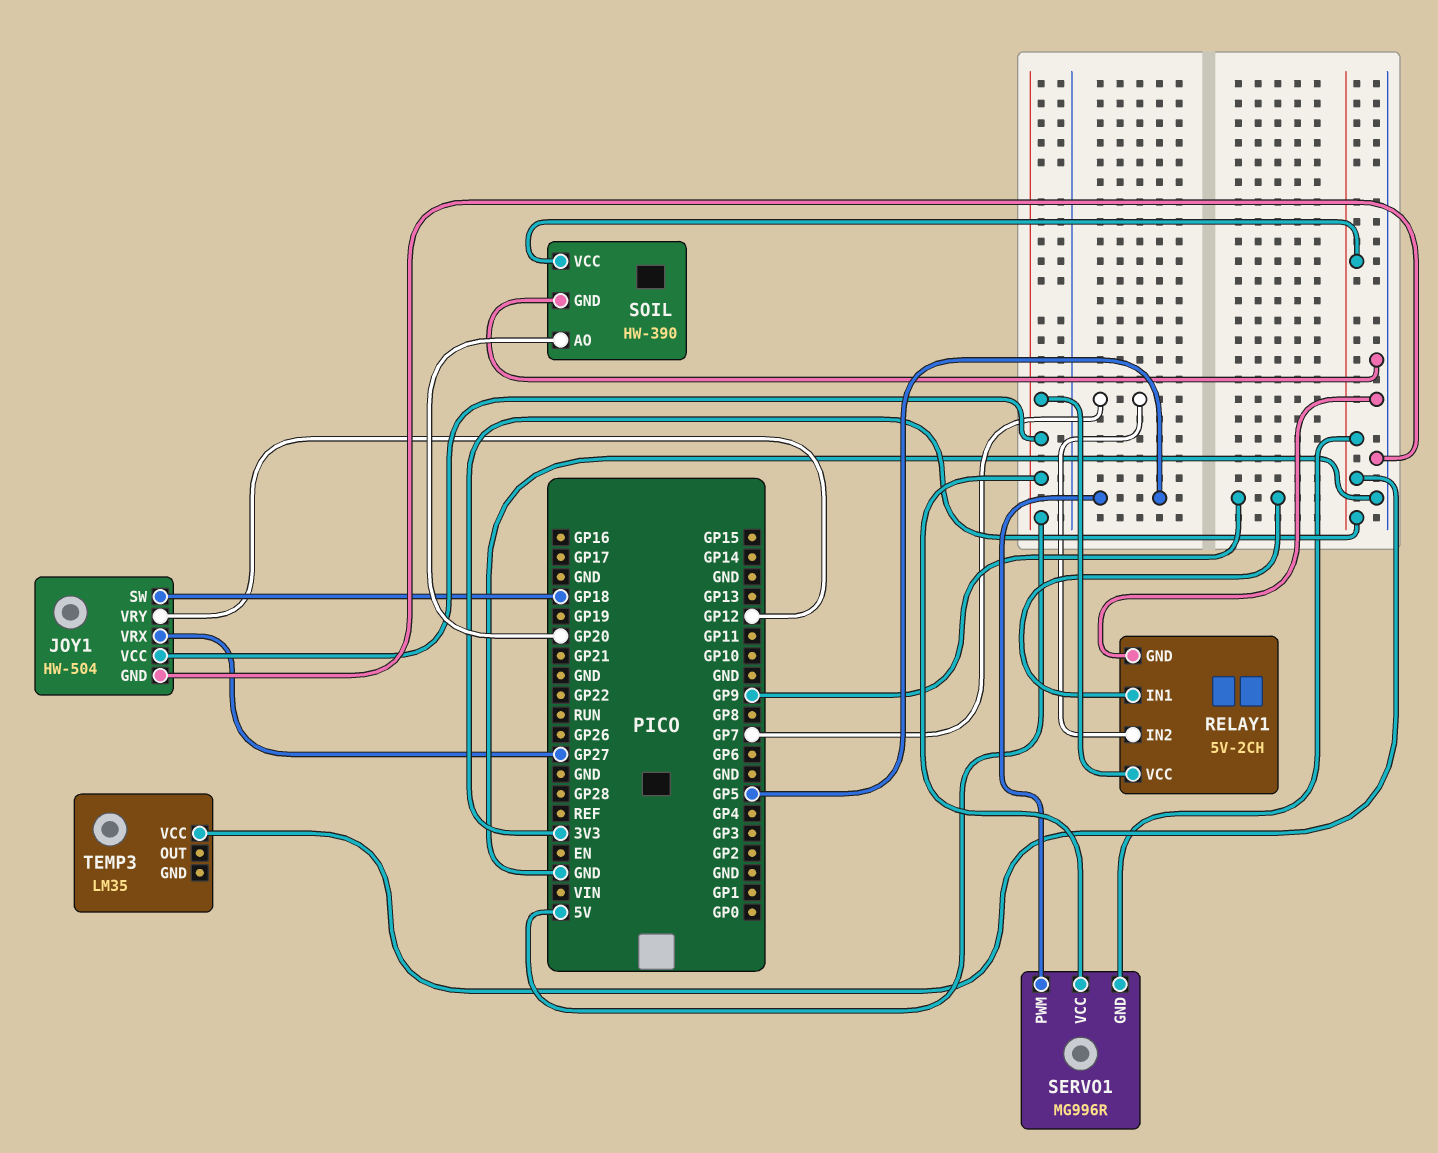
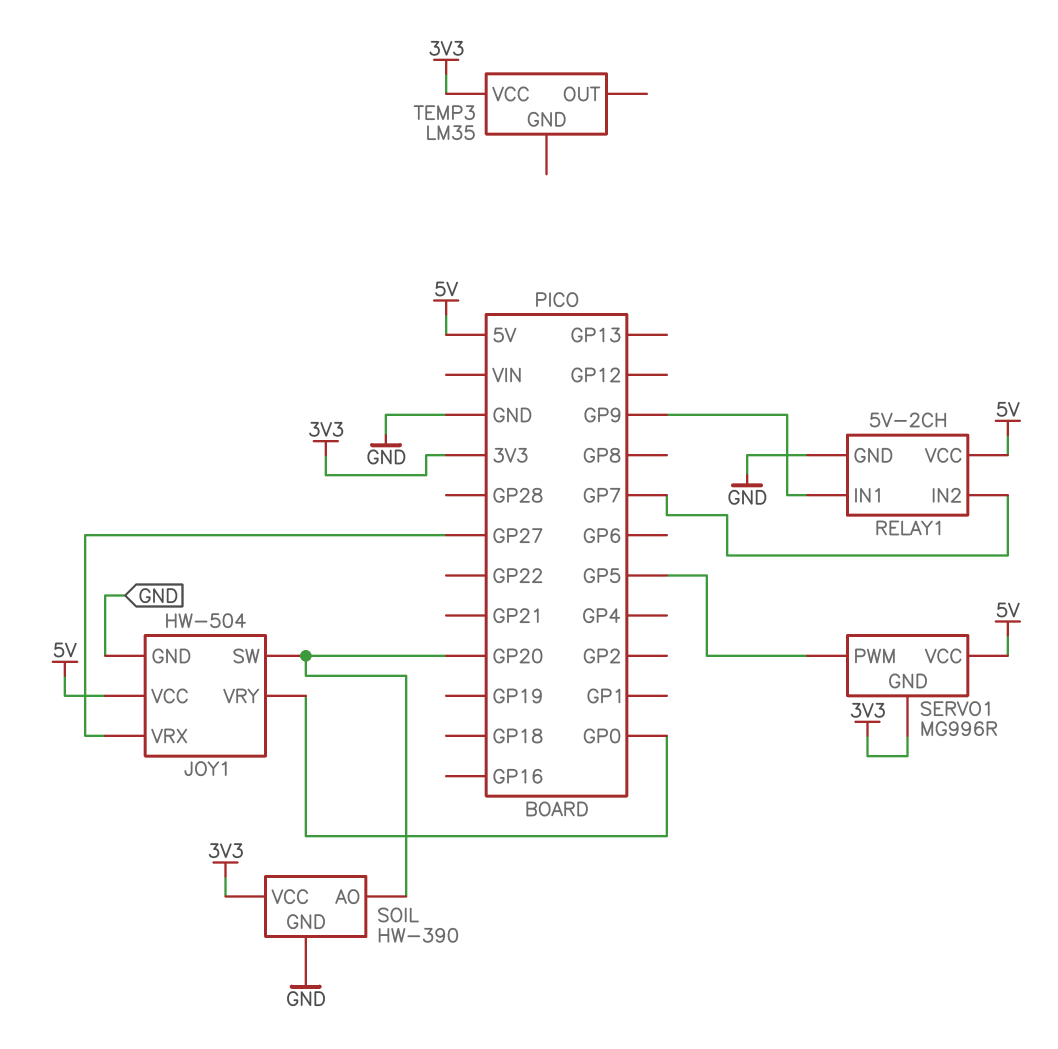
JOY1 pin SW: GP18 -> GP20
JOY1 pin VRY: GP12 -> GP0

